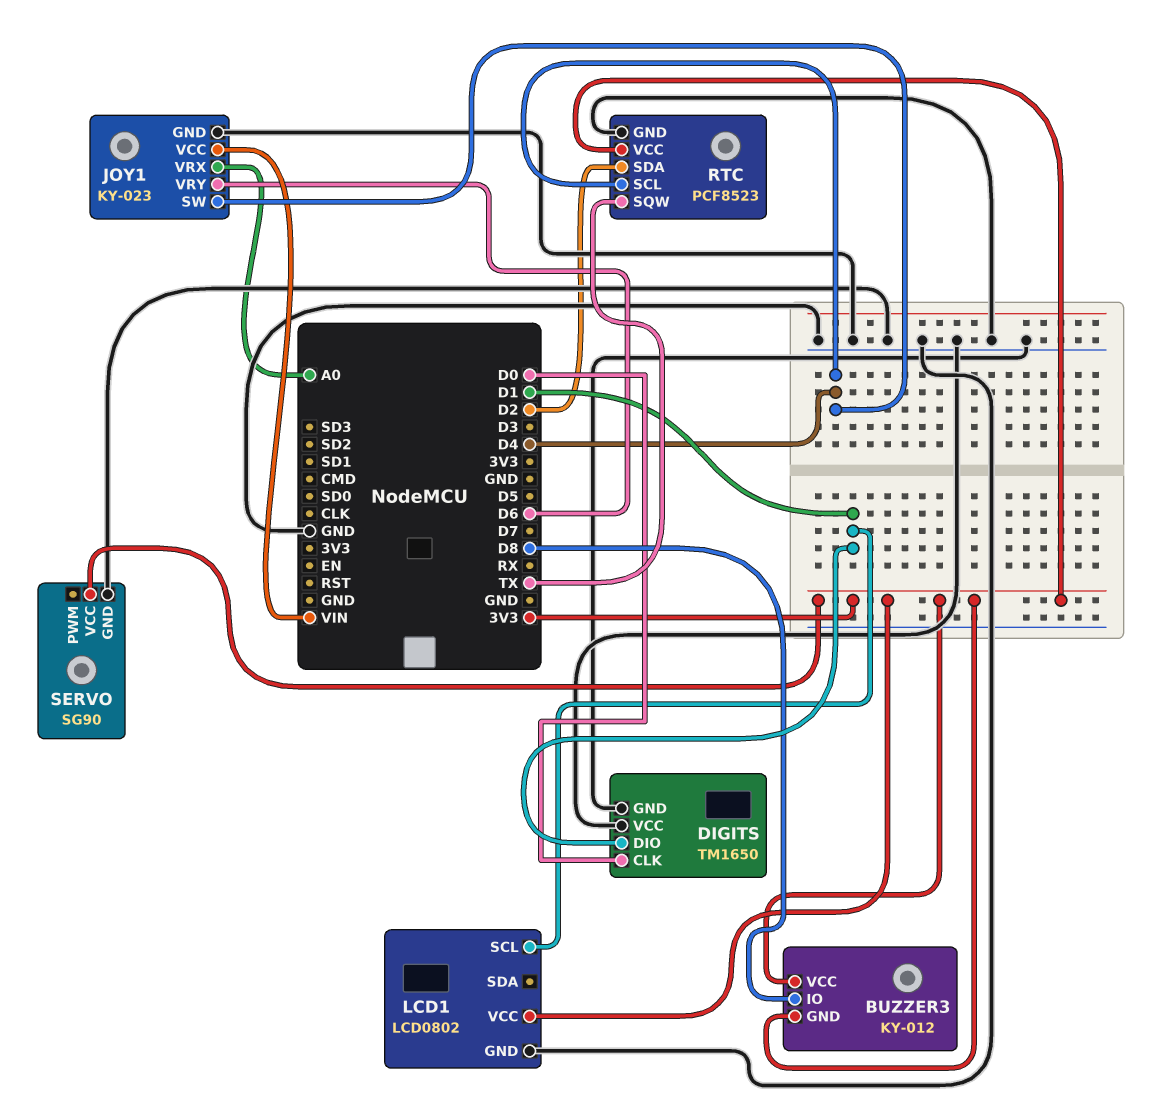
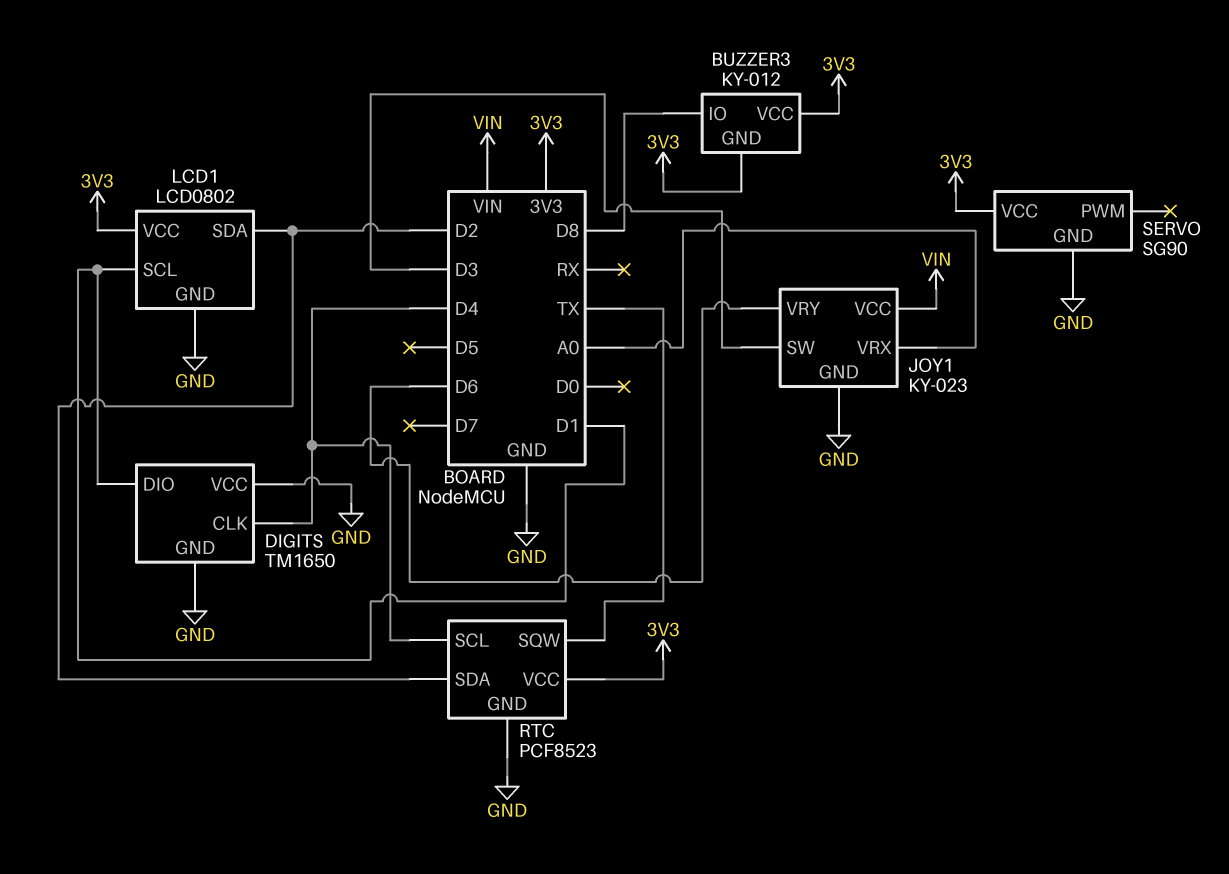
DIGITS pin CLK: D0 -> D4
JOY1 pin SW: D4 -> D3
LCD1 pin SDA: none -> D2

